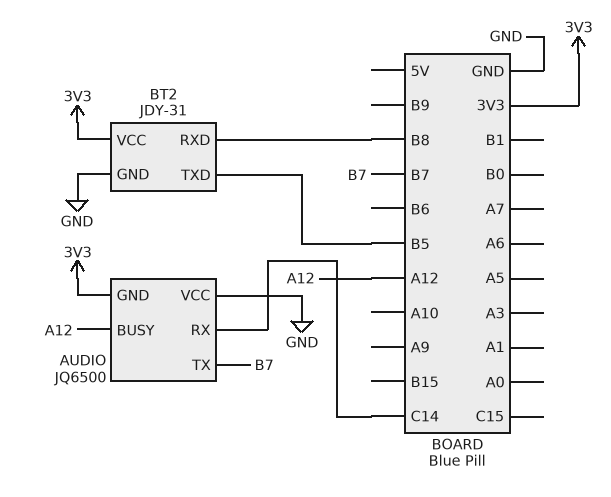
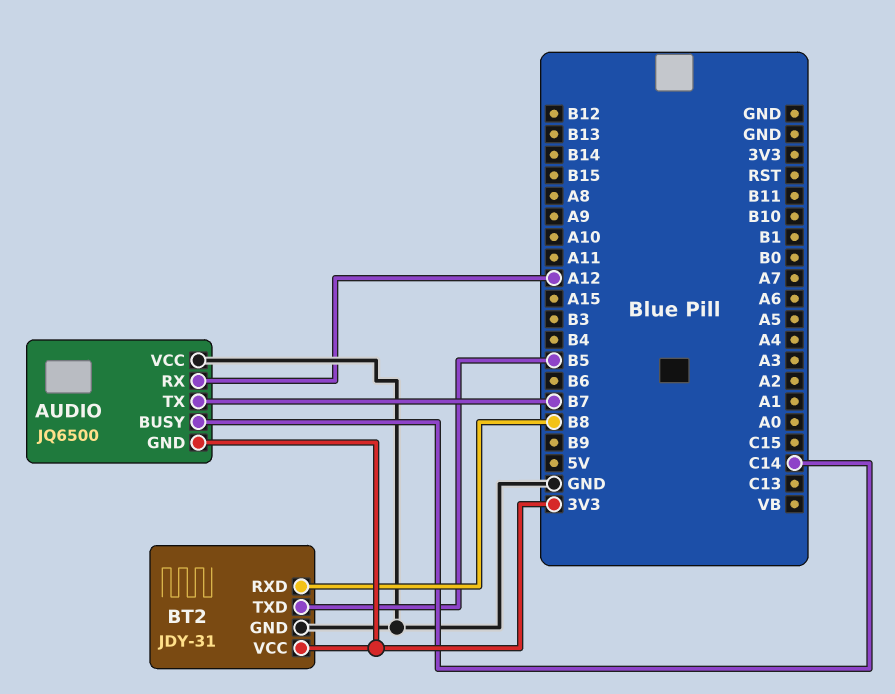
AUDIO pin BUSY: A12 -> C14
AUDIO pin RX: C14 -> A12

